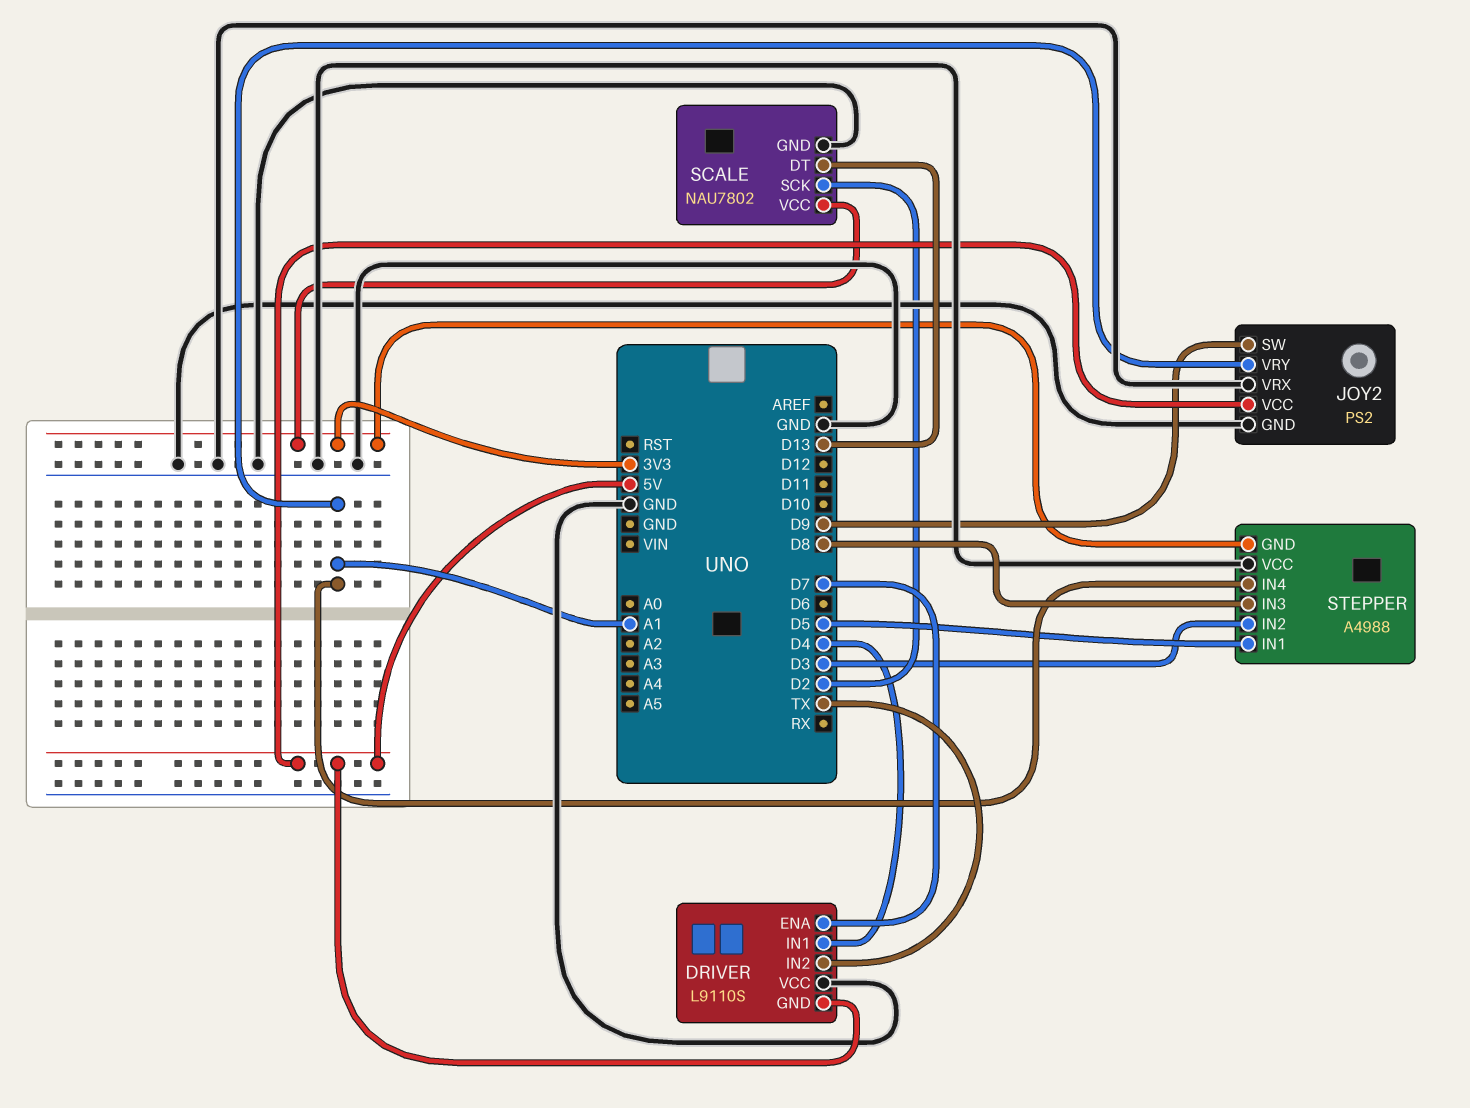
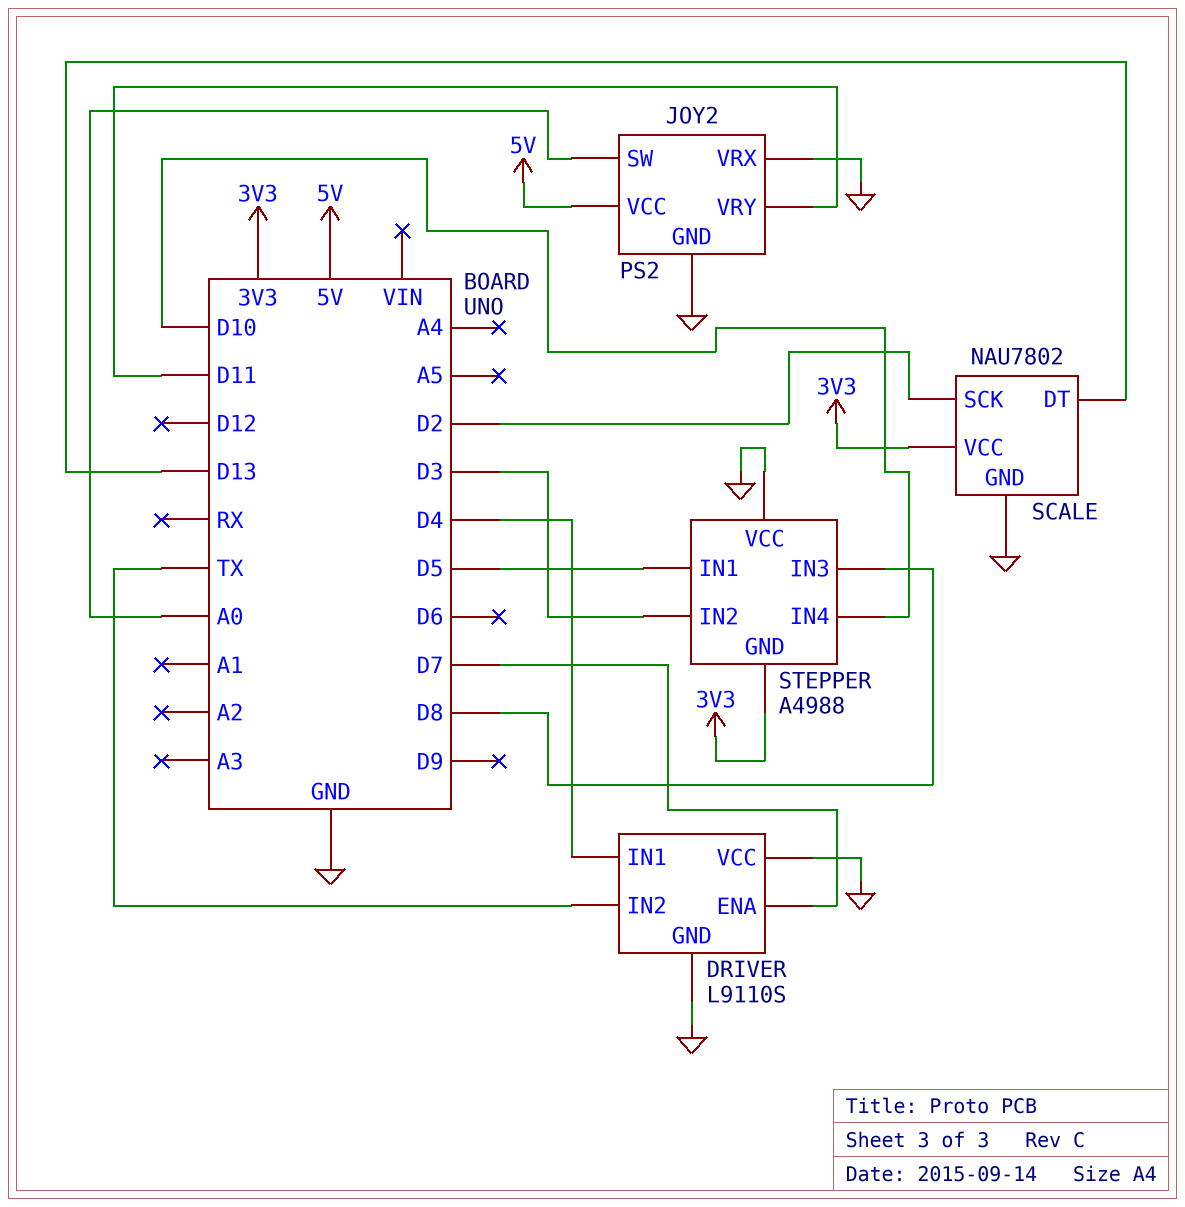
DRIVER pin GND: 5V -> GND
JOY2 pin SW: D9 -> A0
JOY2 pin VRY: A1 -> D11
STEPPER pin IN4: A1 -> D10

